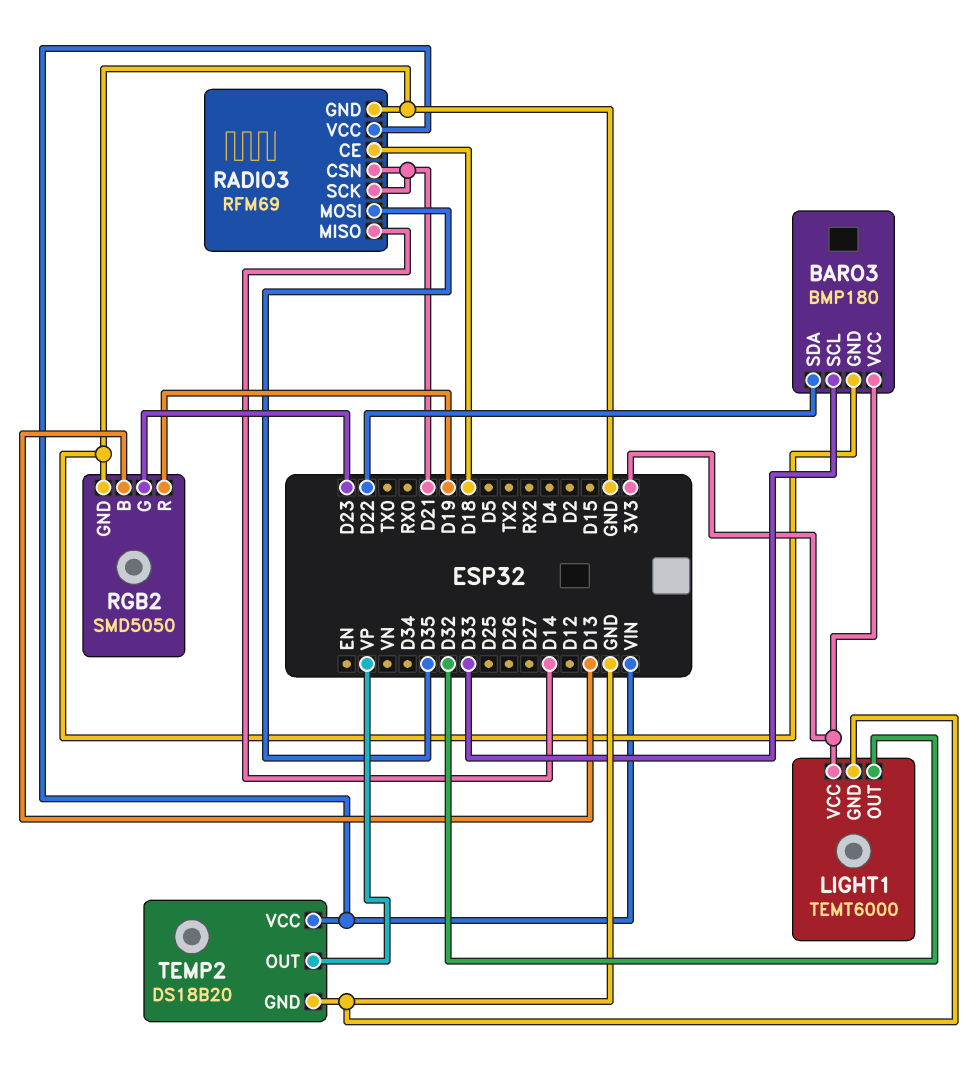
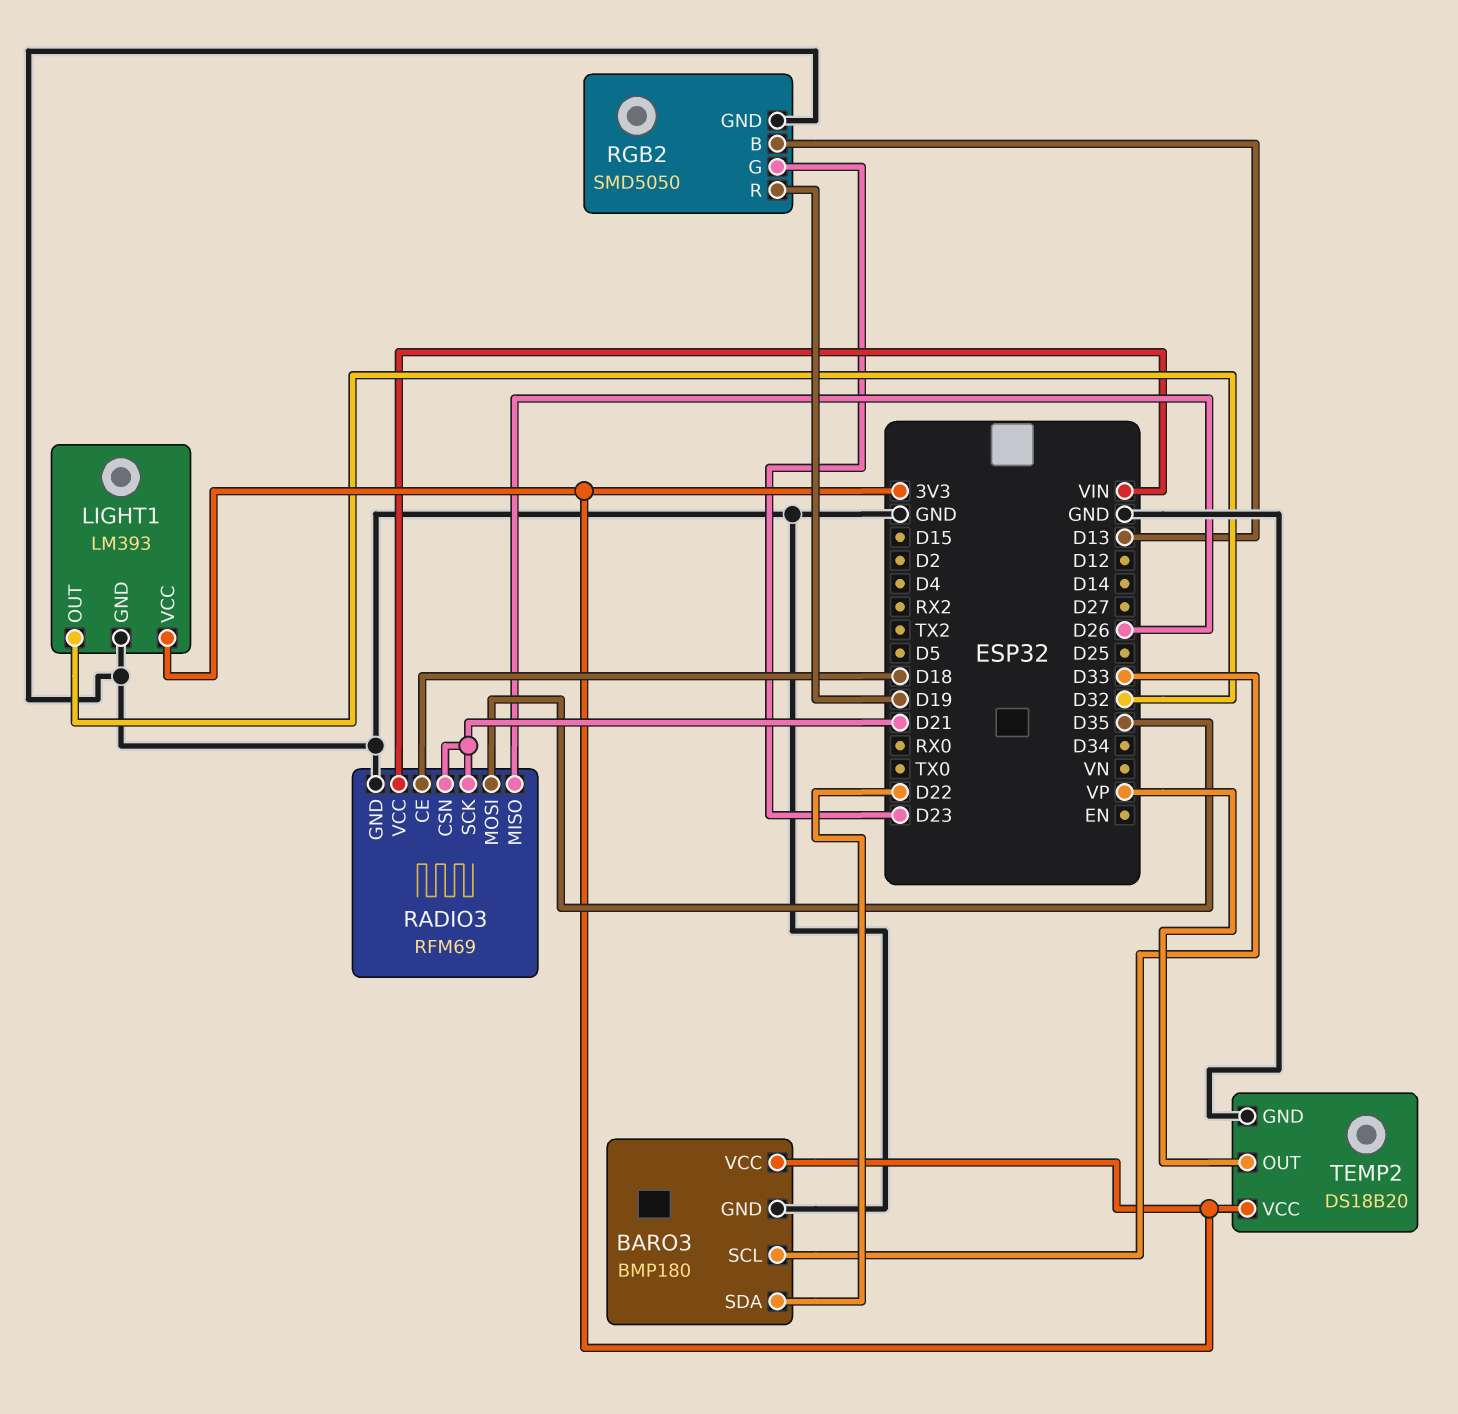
LIGHT1: TEMT6000 -> LM393
RADIO3 pin MISO: D14 -> D26
TEMP2 pin VCC: VIN -> 3V3

